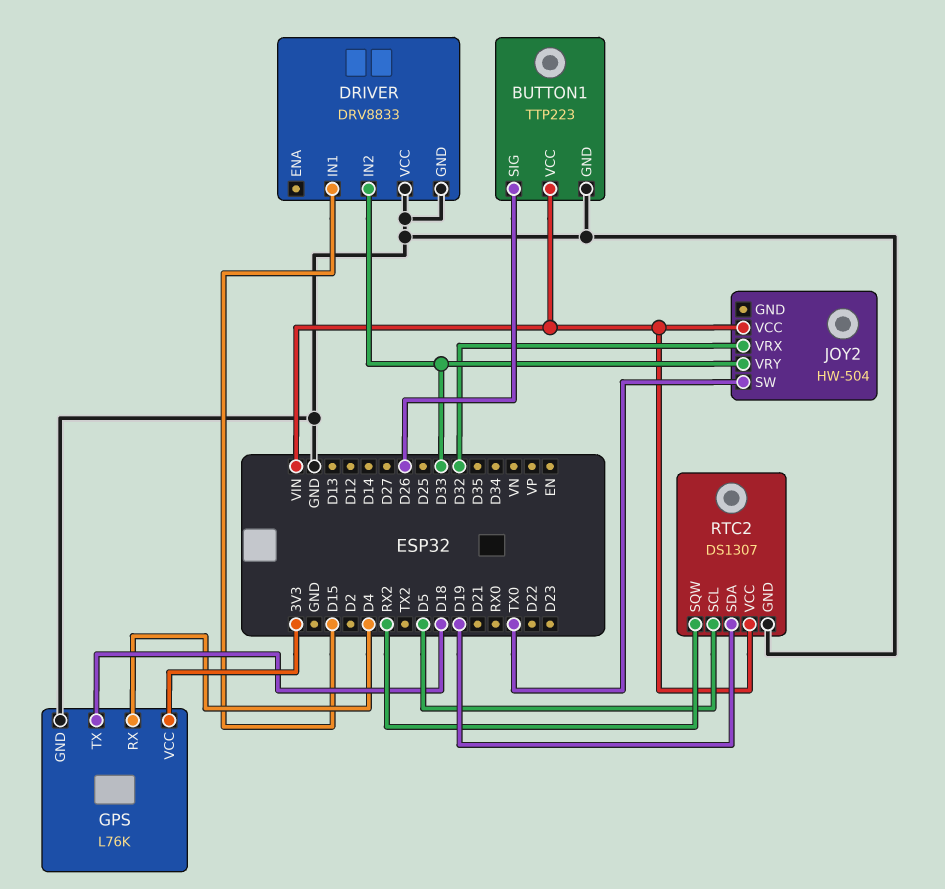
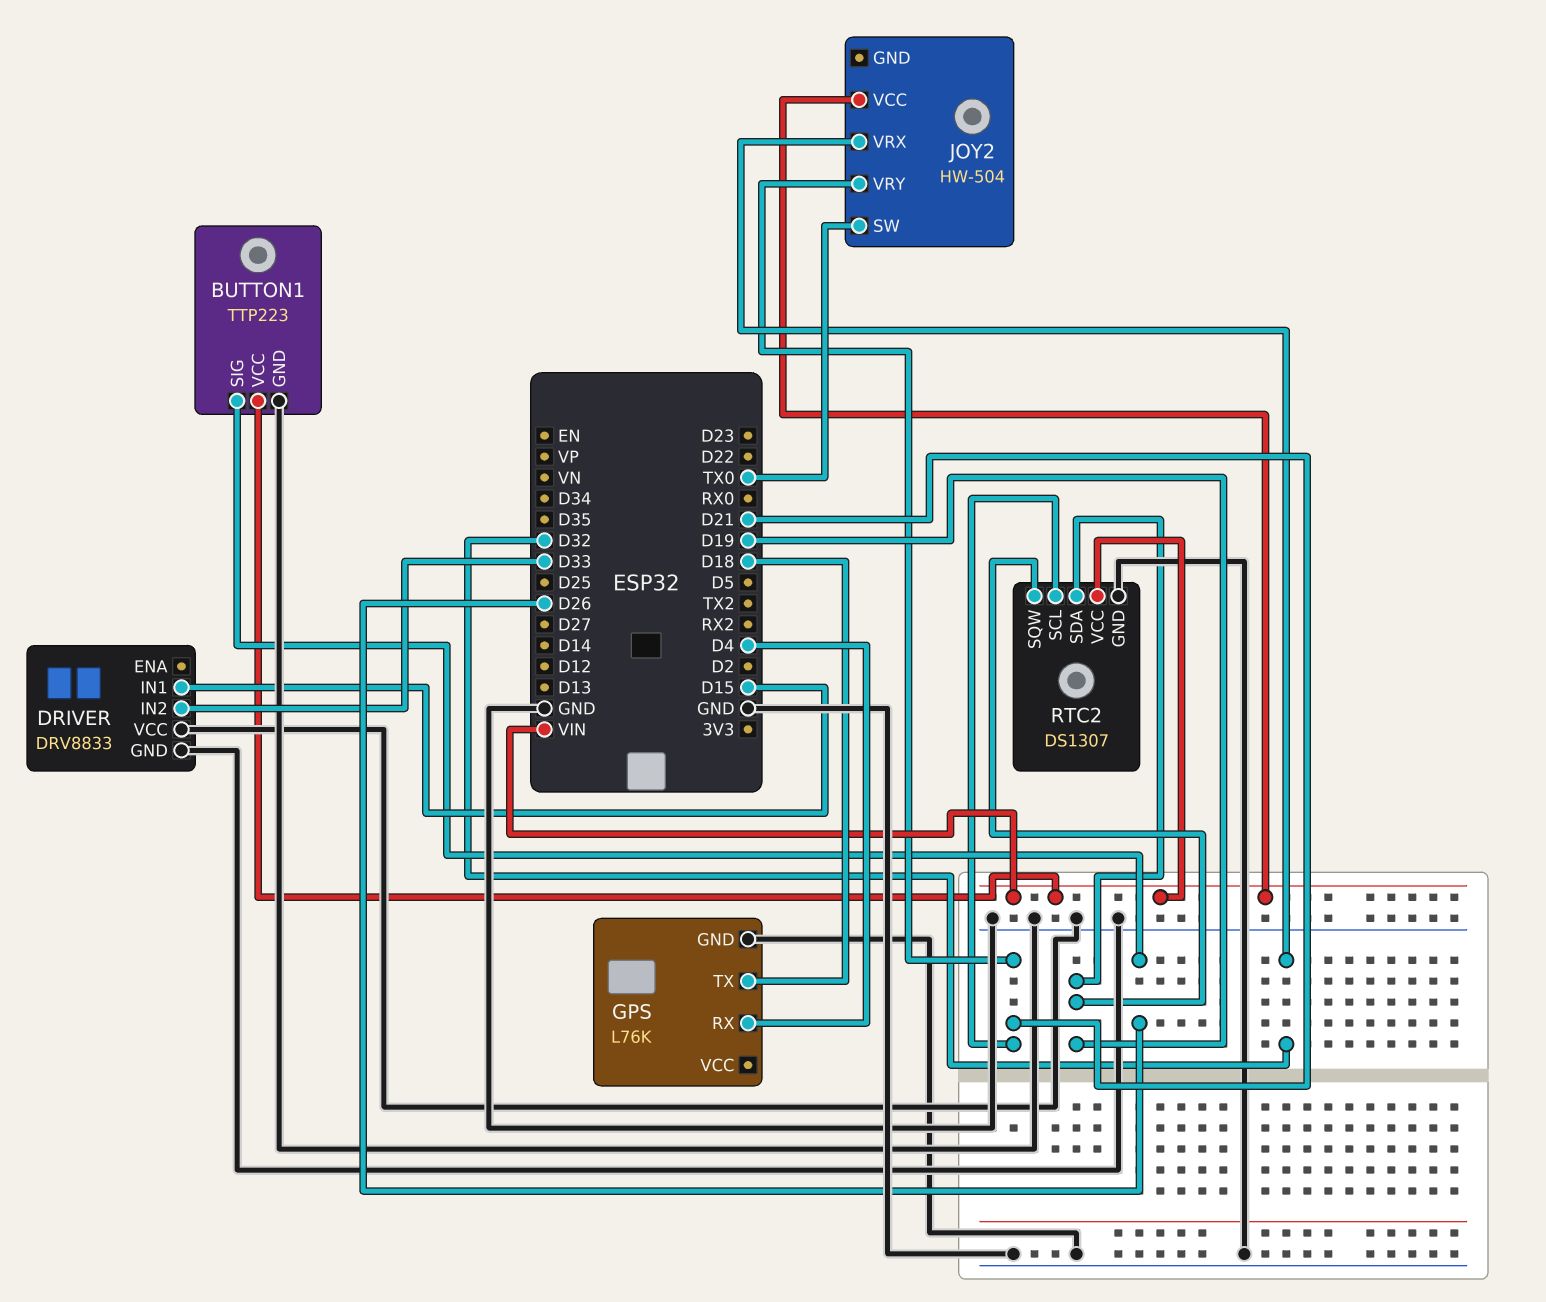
GPS pin VCC: 3V3 -> none
JOY2 pin VRY: D33 -> D21
RTC2 pin SCL: D5 -> D21
RTC2 pin SQW: RX2 -> D19

